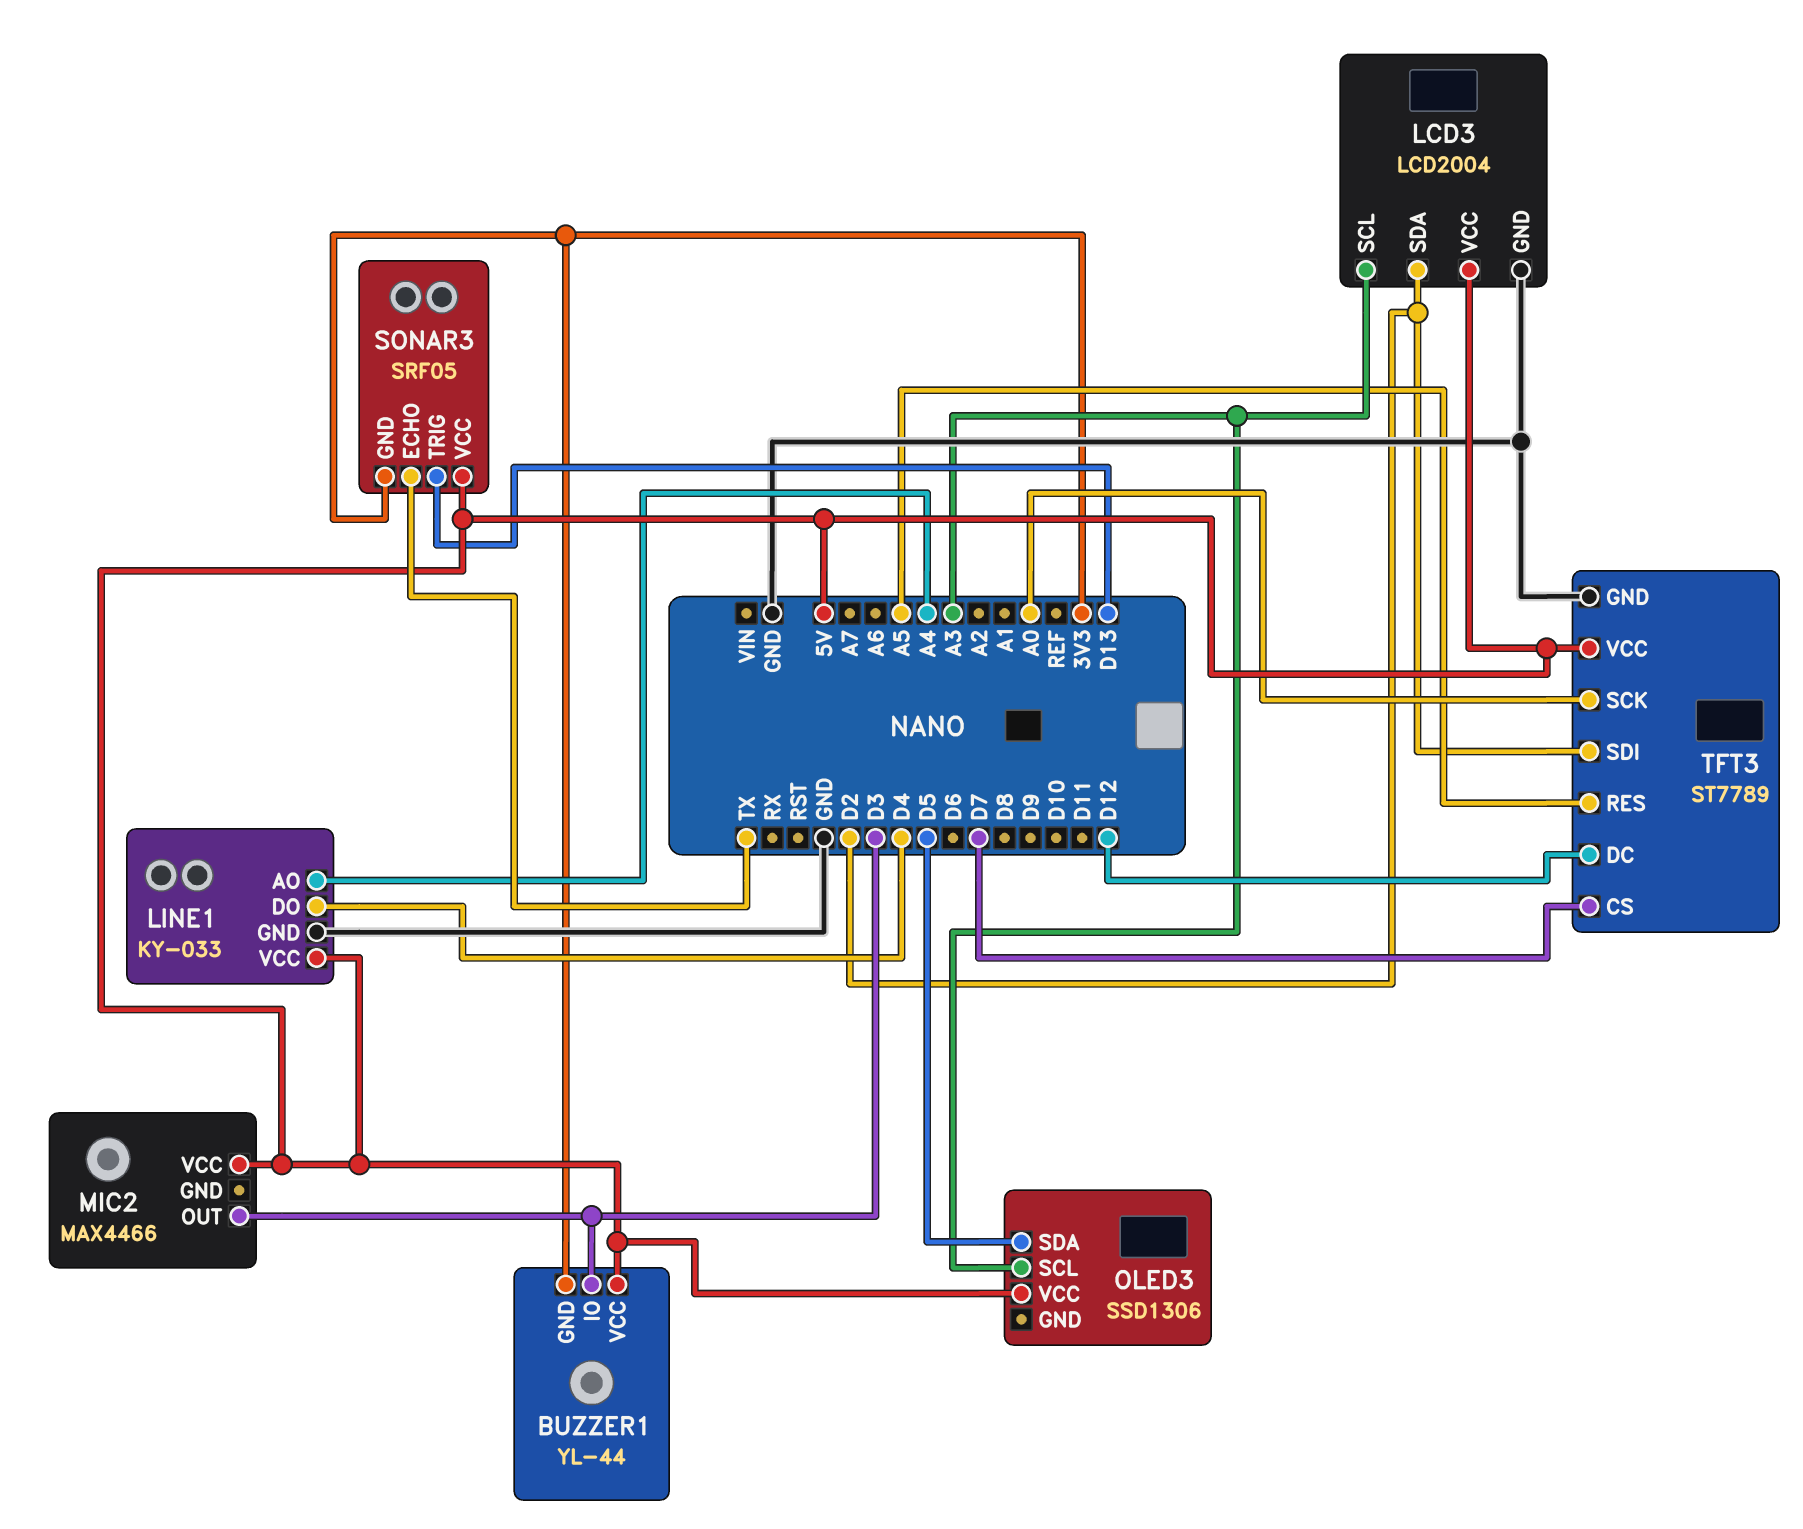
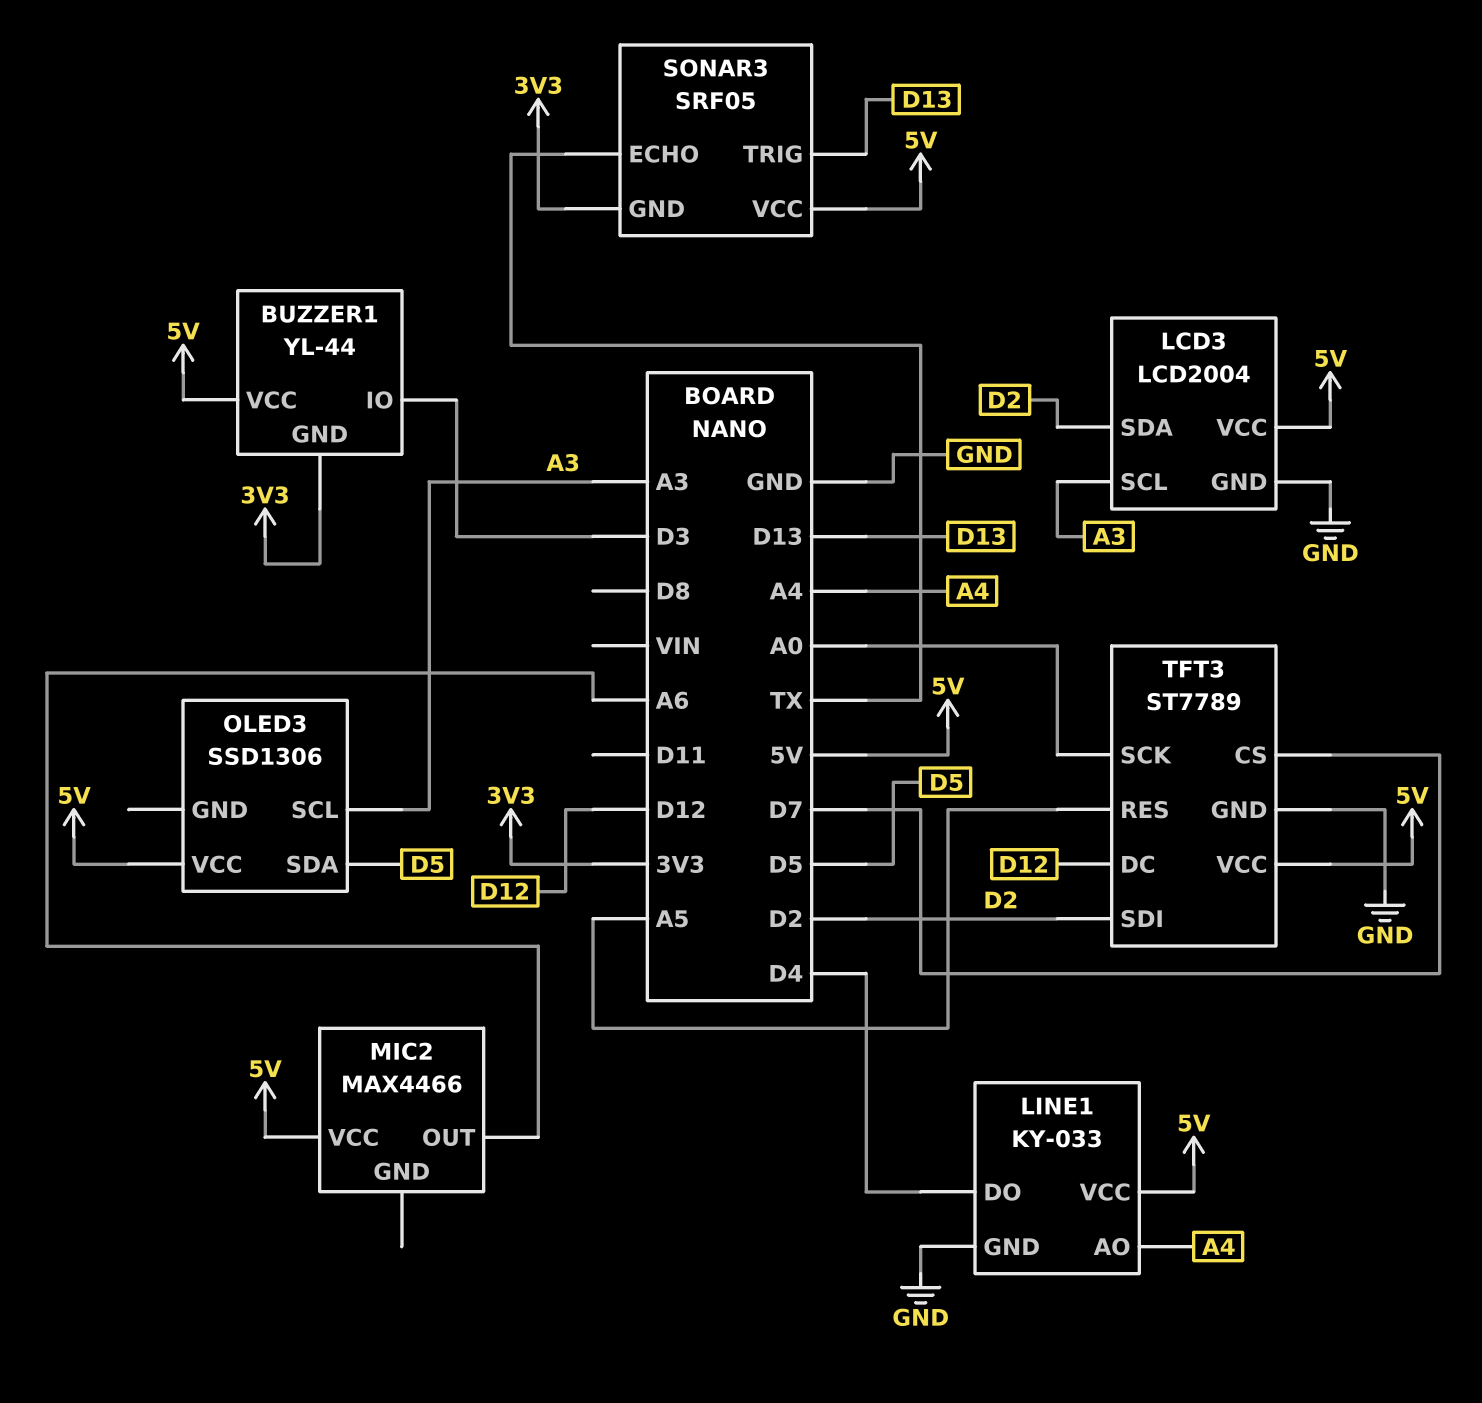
MIC2 pin OUT: D3 -> A6

